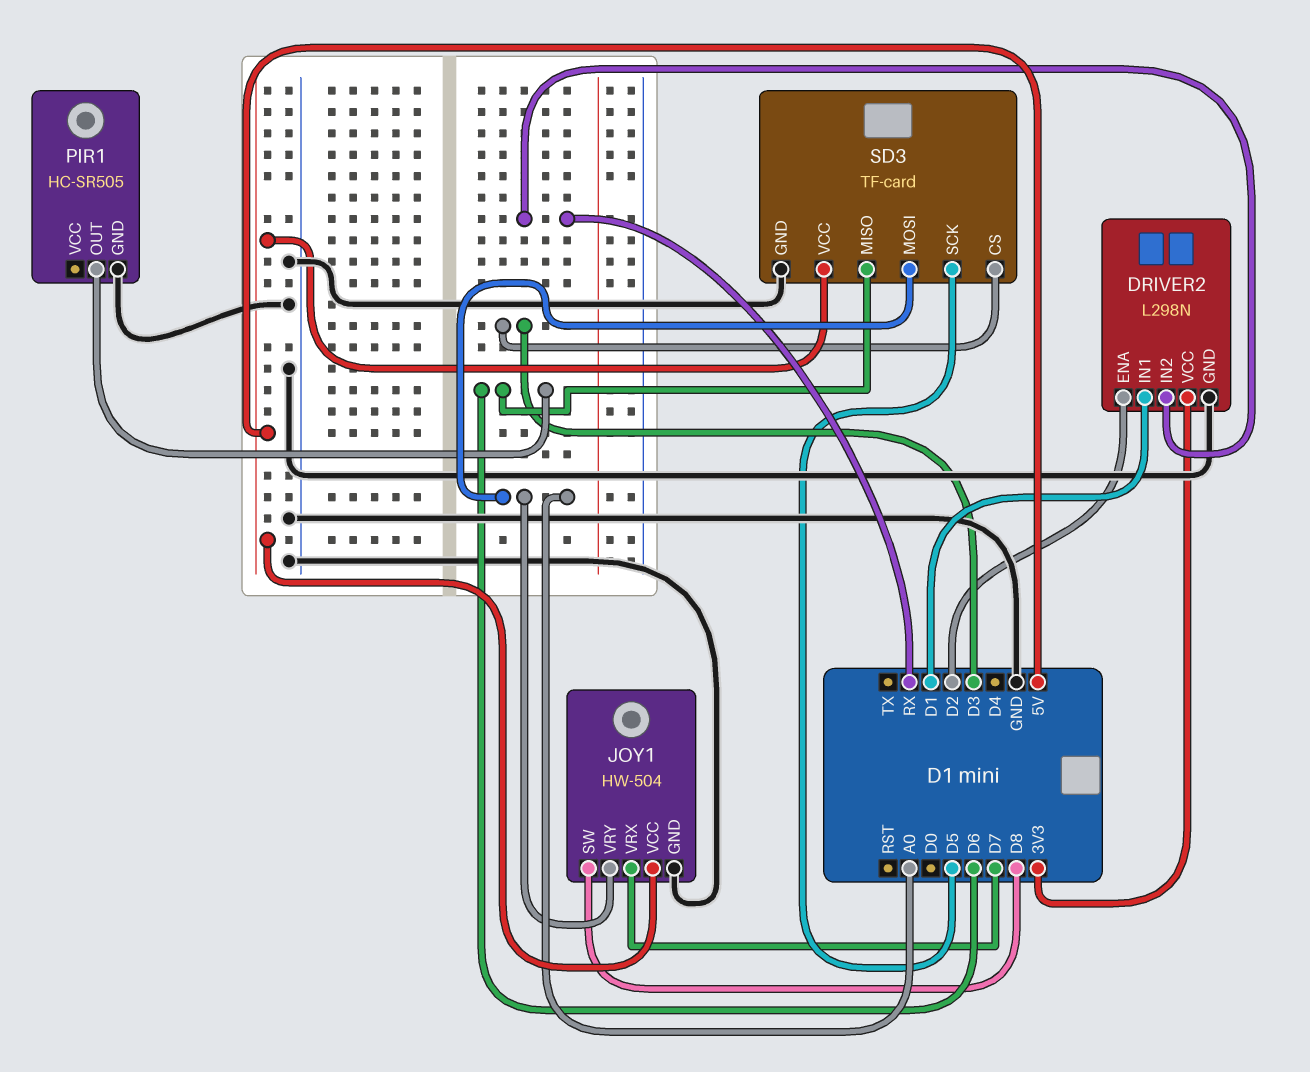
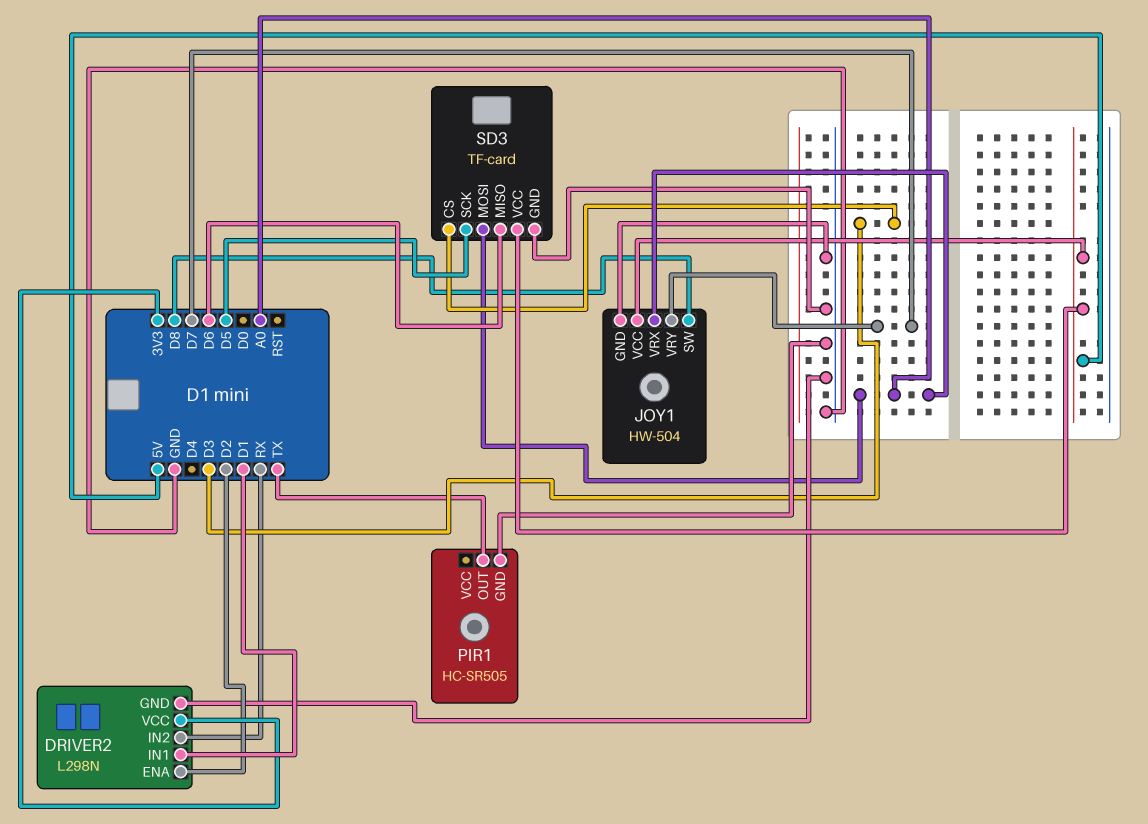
JOY1 pin VRX: D7 -> A0
JOY1 pin VRY: A0 -> D7
PIR1 pin OUT: D6 -> TX

